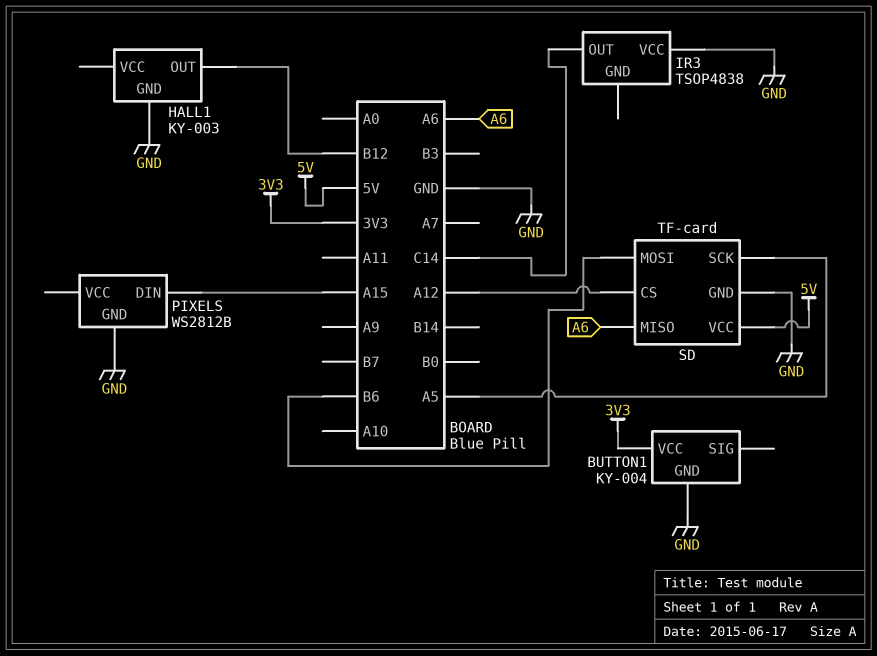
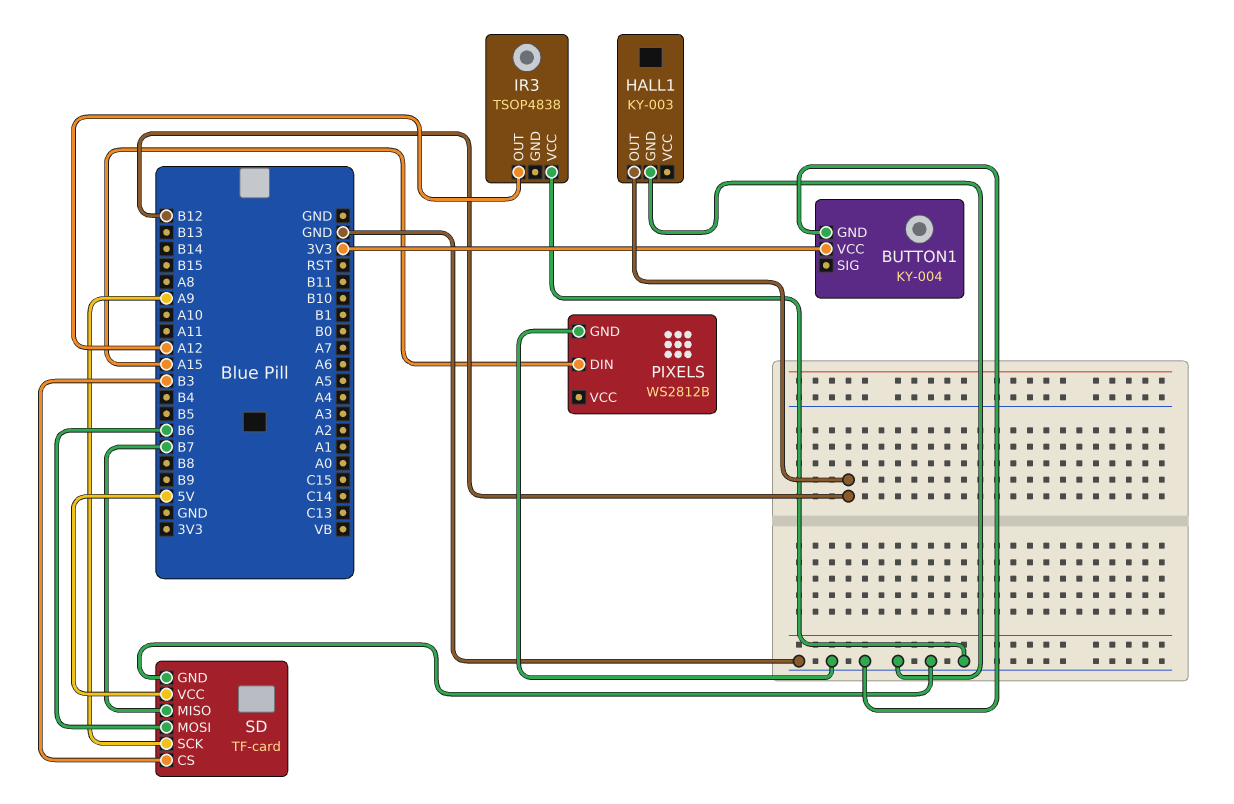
IR3 pin OUT: C14 -> A12
SD pin CS: A12 -> B3
SD pin MISO: A6 -> B7
SD pin SCK: A5 -> A9

